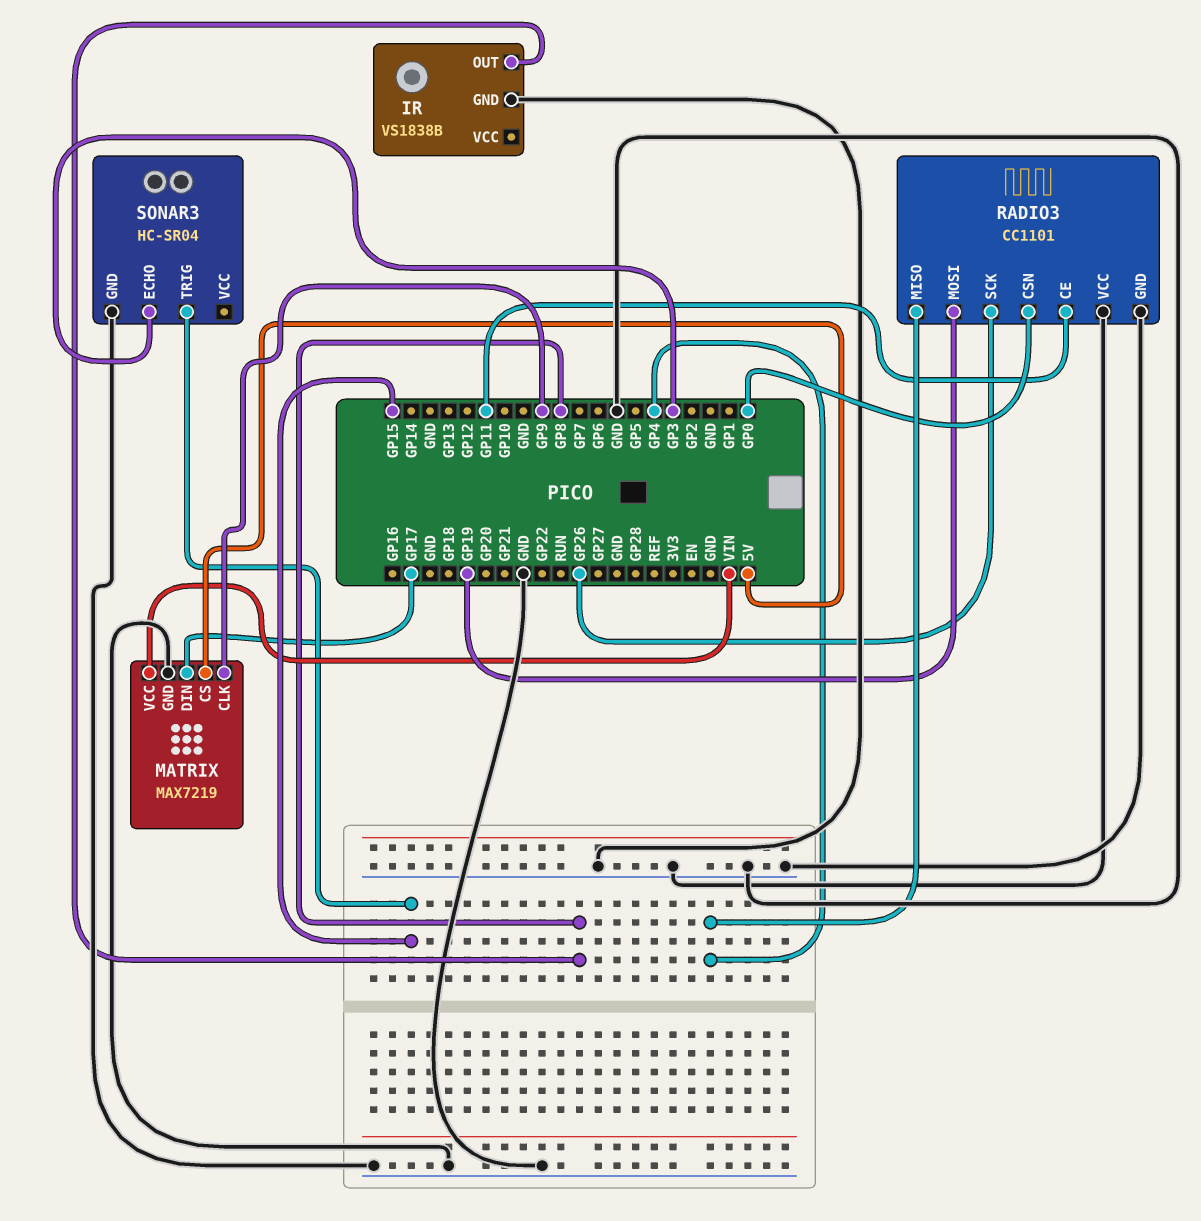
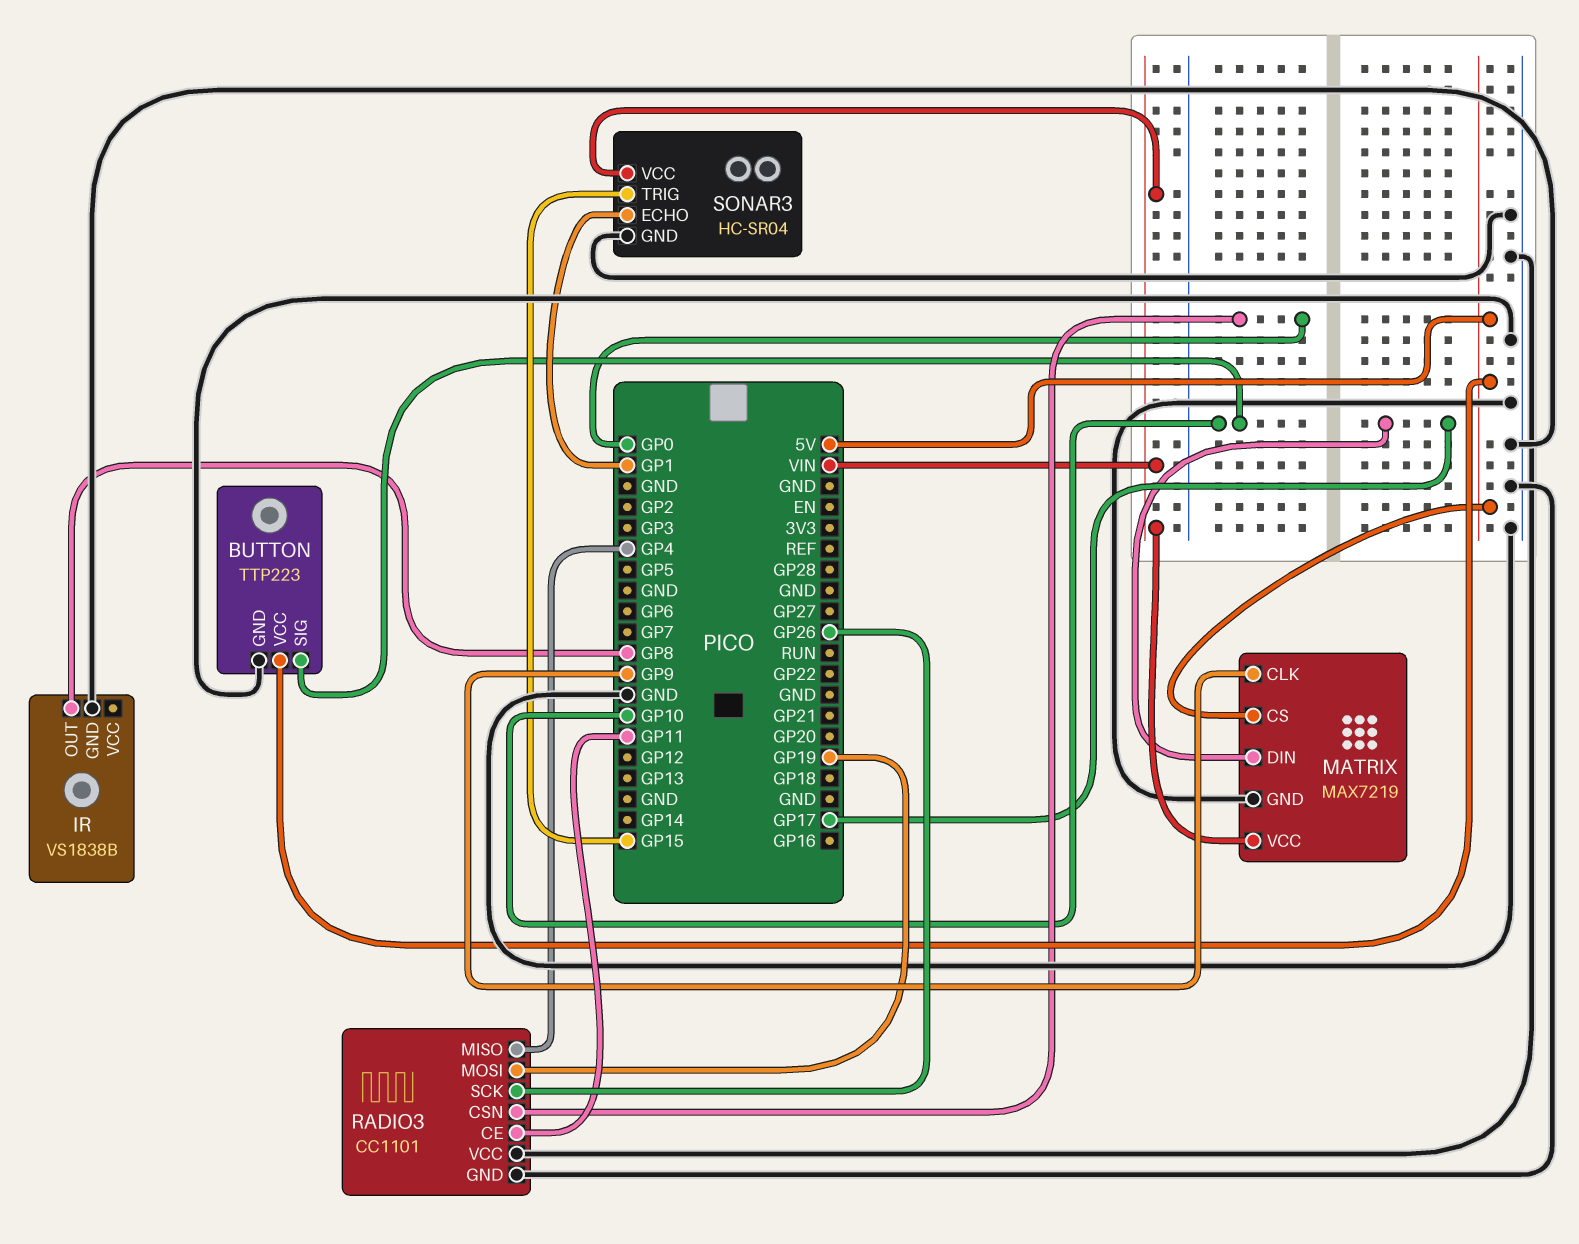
BUTTON: none -> TTP223
BUTTON pin GND: none -> GND
BUTTON pin SIG: none -> GP10
BUTTON pin VCC: none -> 5V
SONAR3 pin ECHO: GP3 -> GP1
SONAR3 pin VCC: none -> VIN

